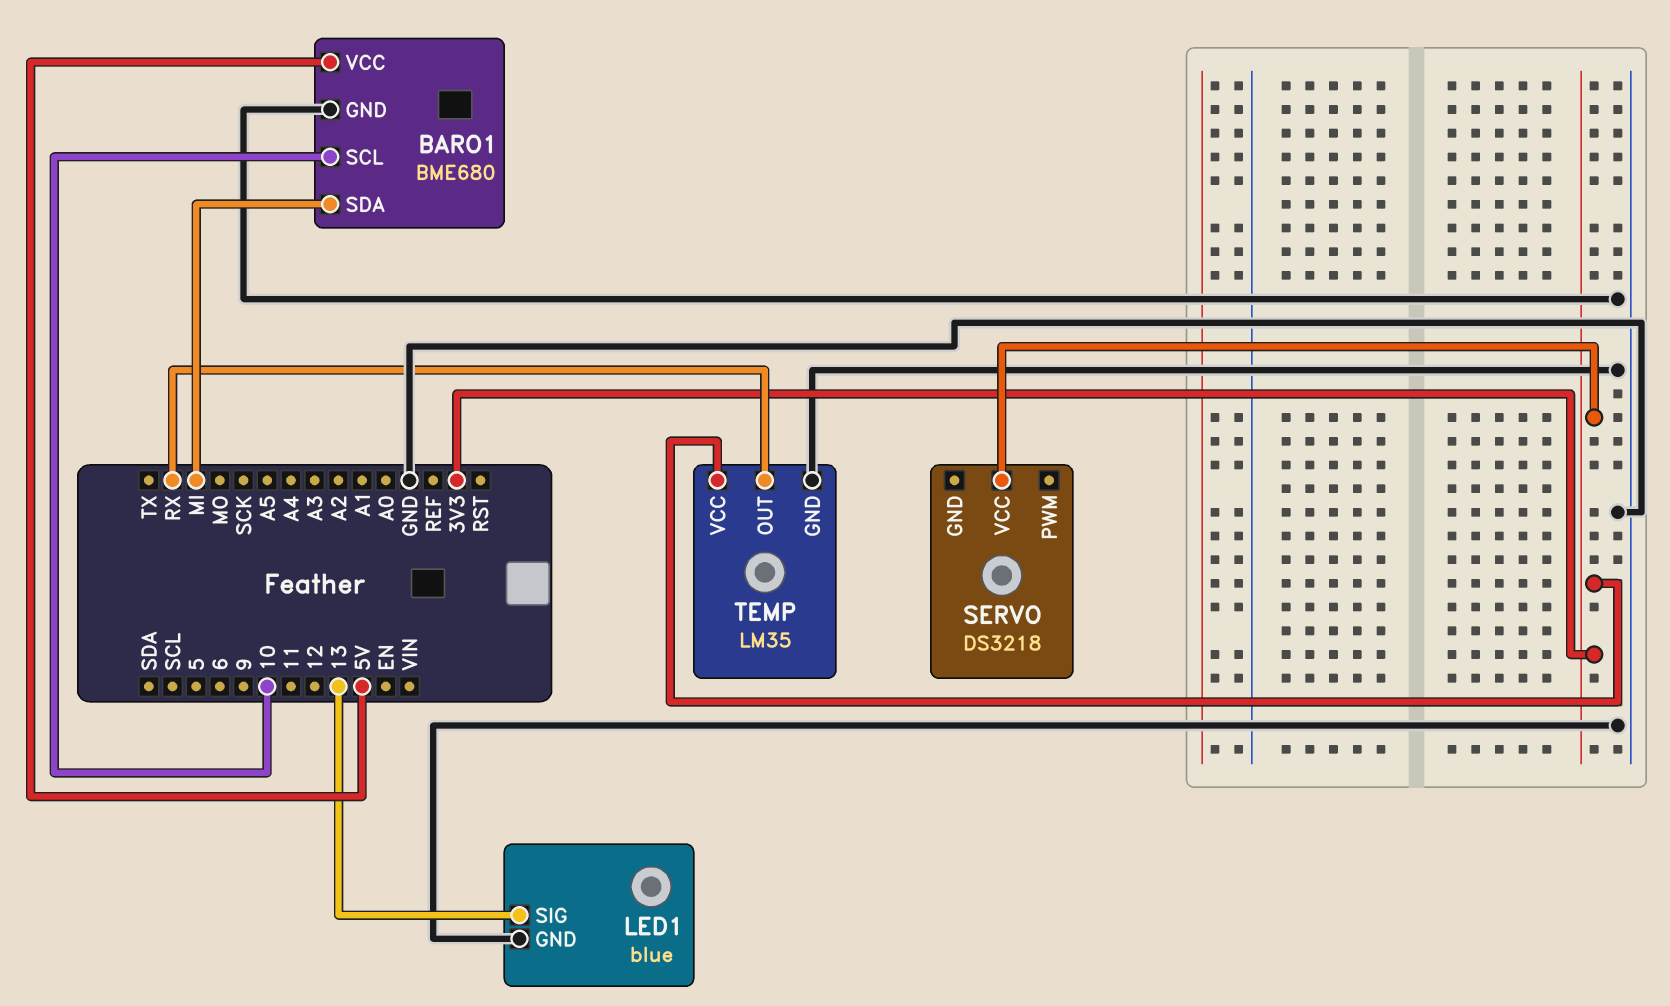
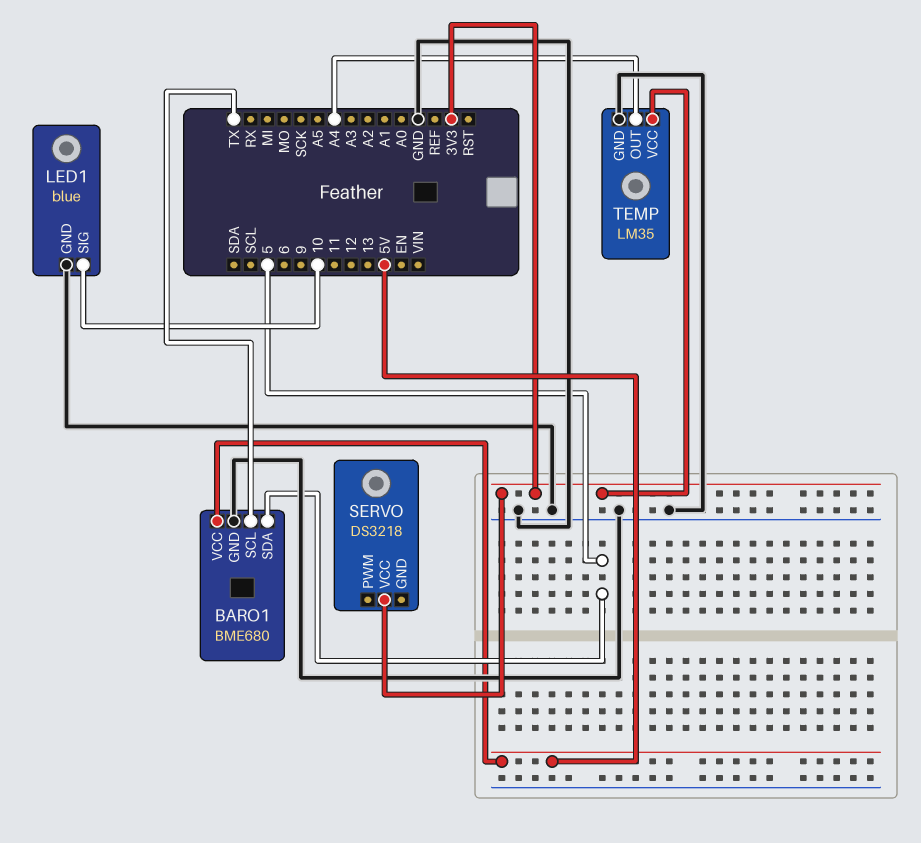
BARO1 pin SCL: 10 -> TX
BARO1 pin SDA: MI -> 5
LED1 pin SIG: 13 -> 10
TEMP pin OUT: RX -> A4

